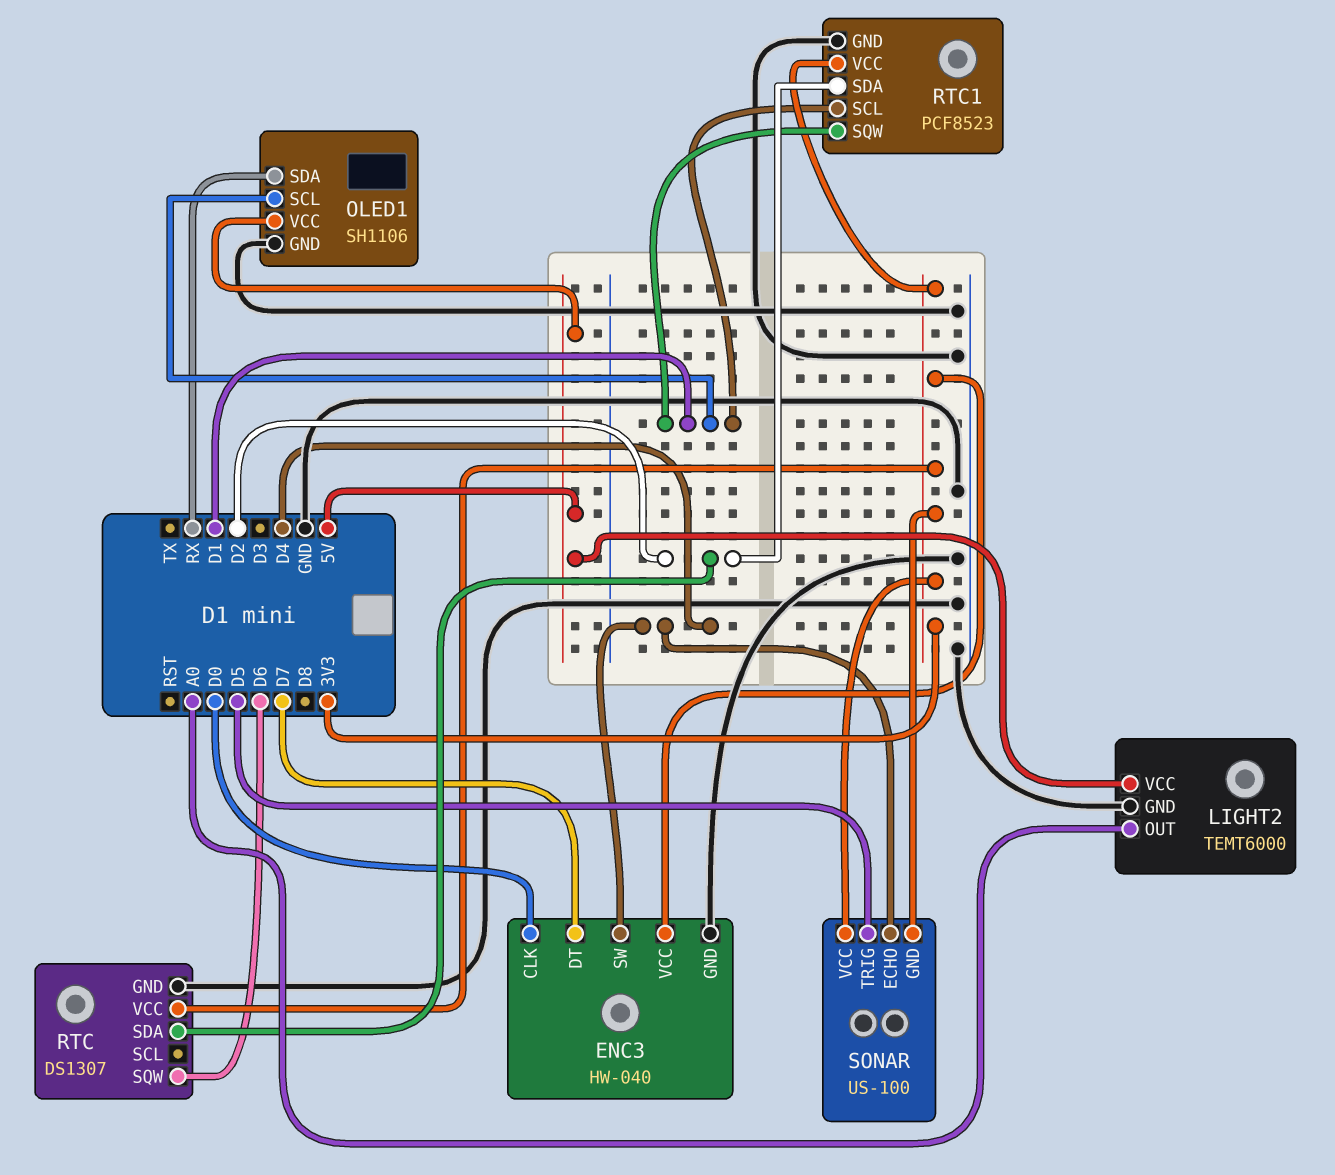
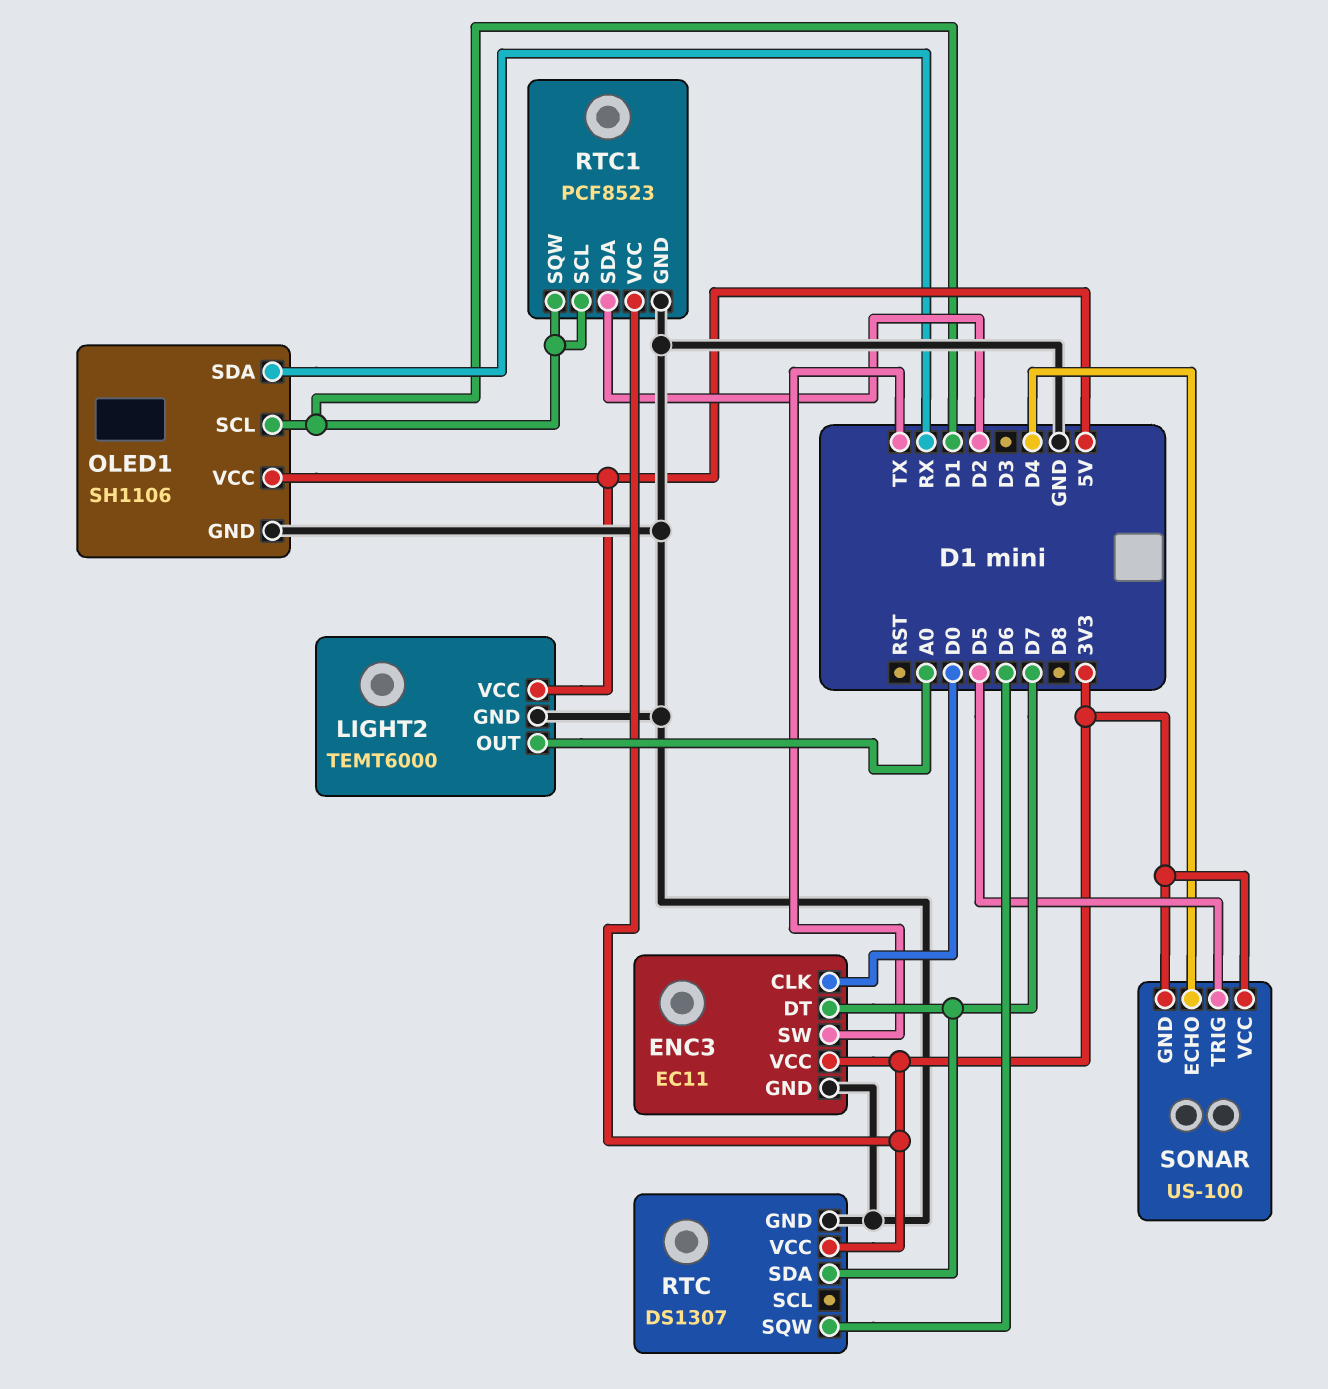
ENC3: HW-040 -> EC11
ENC3 pin SW: D4 -> TX
RTC pin SDA: D2 -> D7

